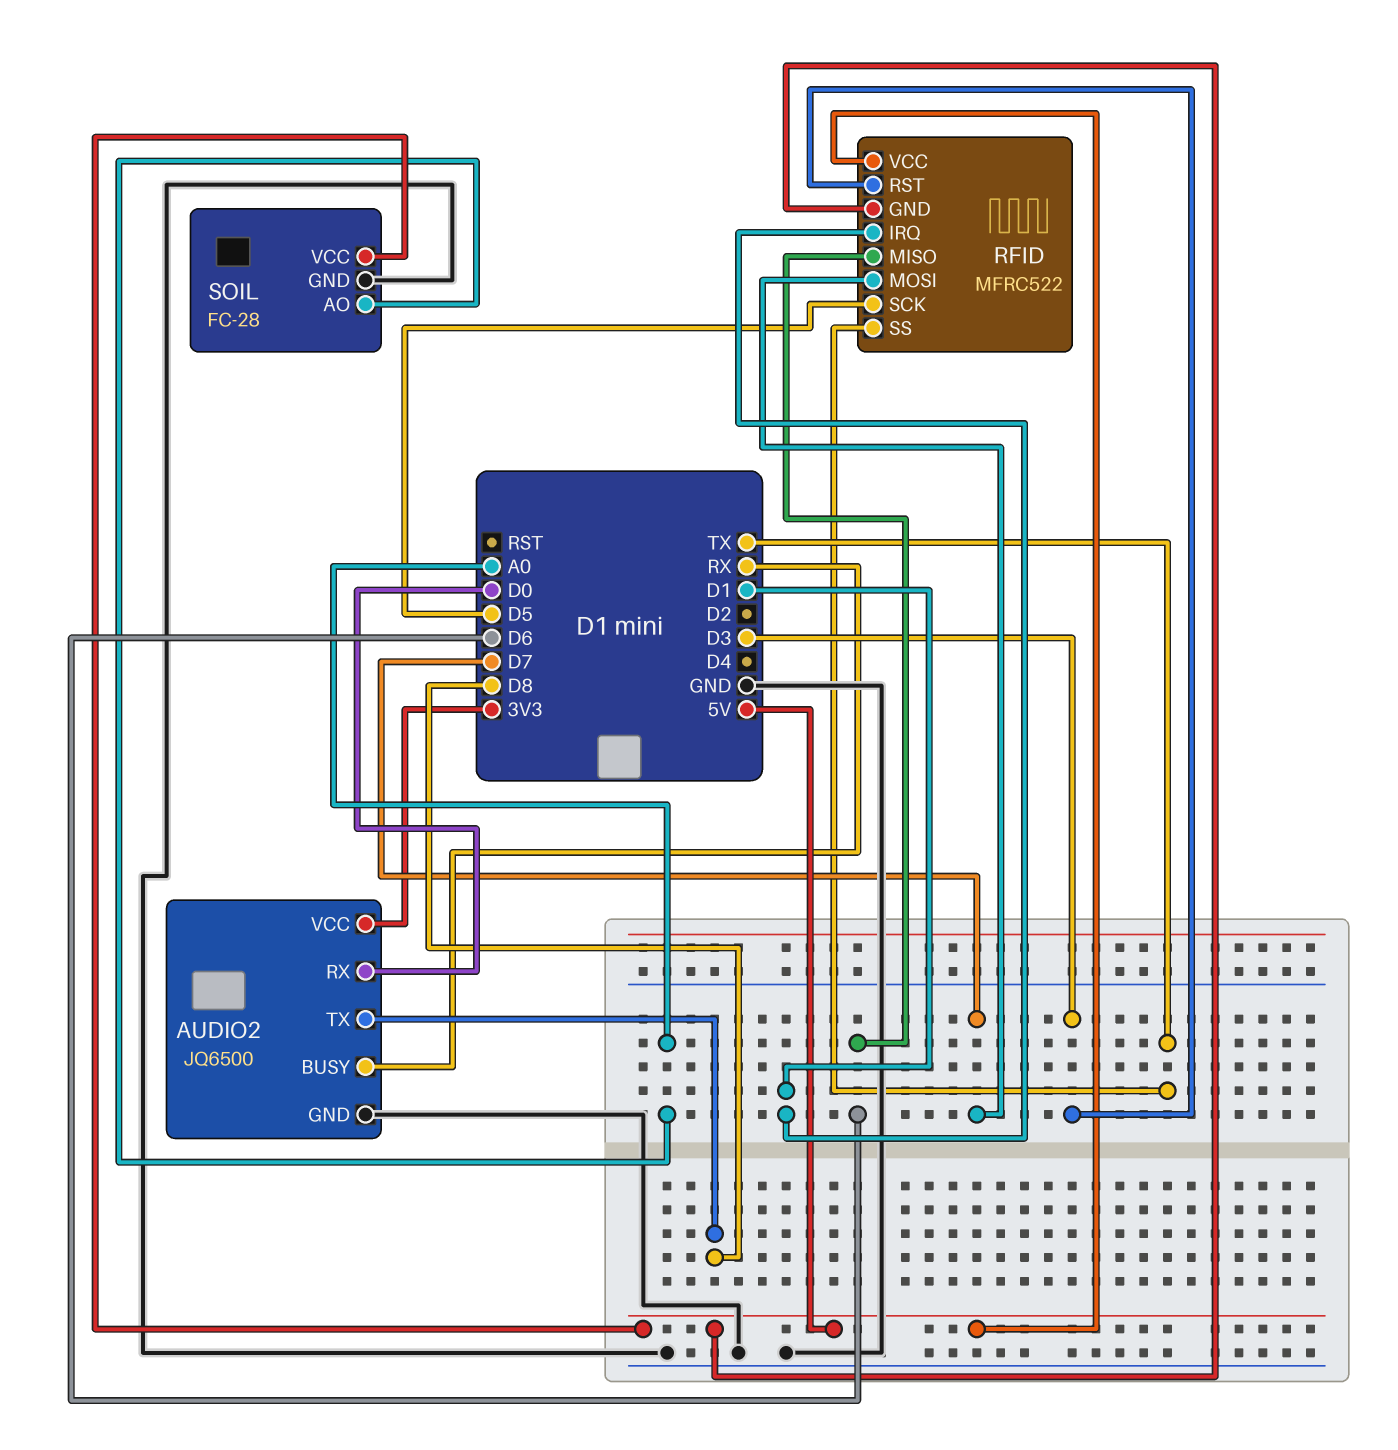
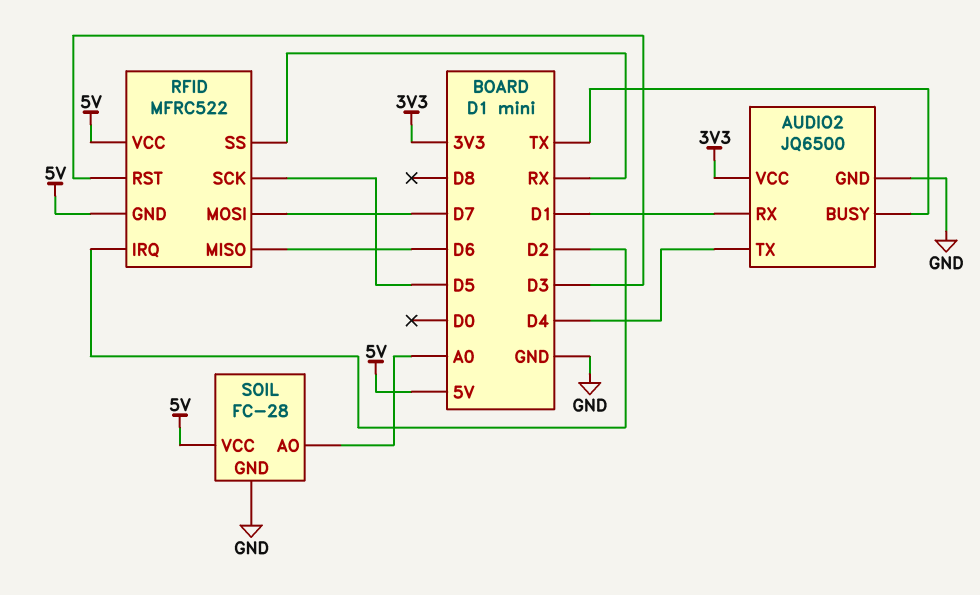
AUDIO2 pin BUSY: RX -> TX
AUDIO2 pin RX: D0 -> D1
AUDIO2 pin TX: D8 -> D4
RFID pin IRQ: D1 -> D2
RFID pin SS: TX -> RX

